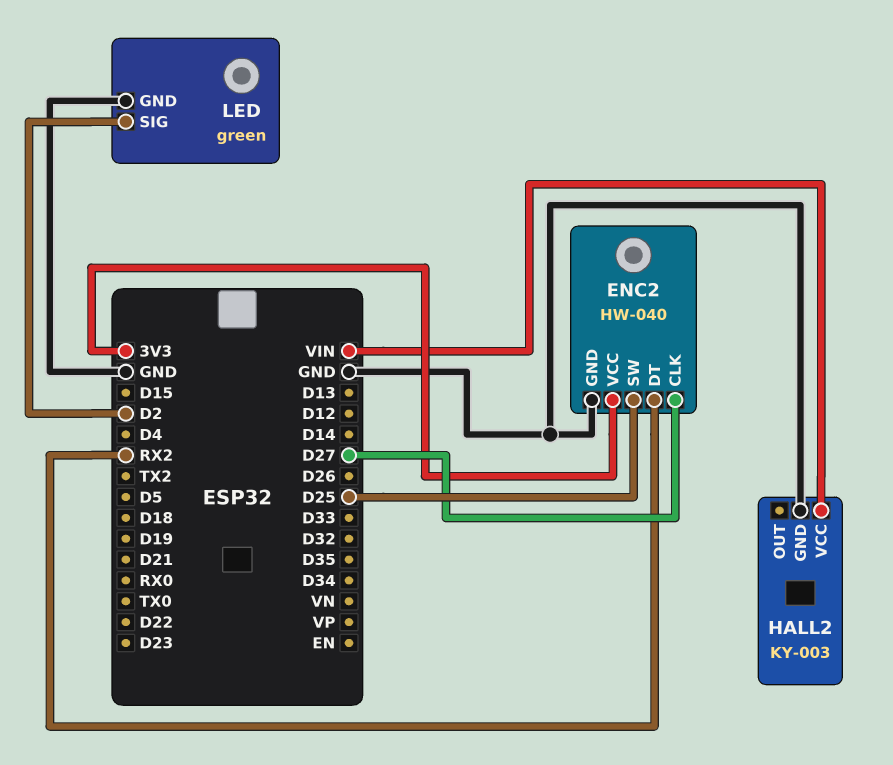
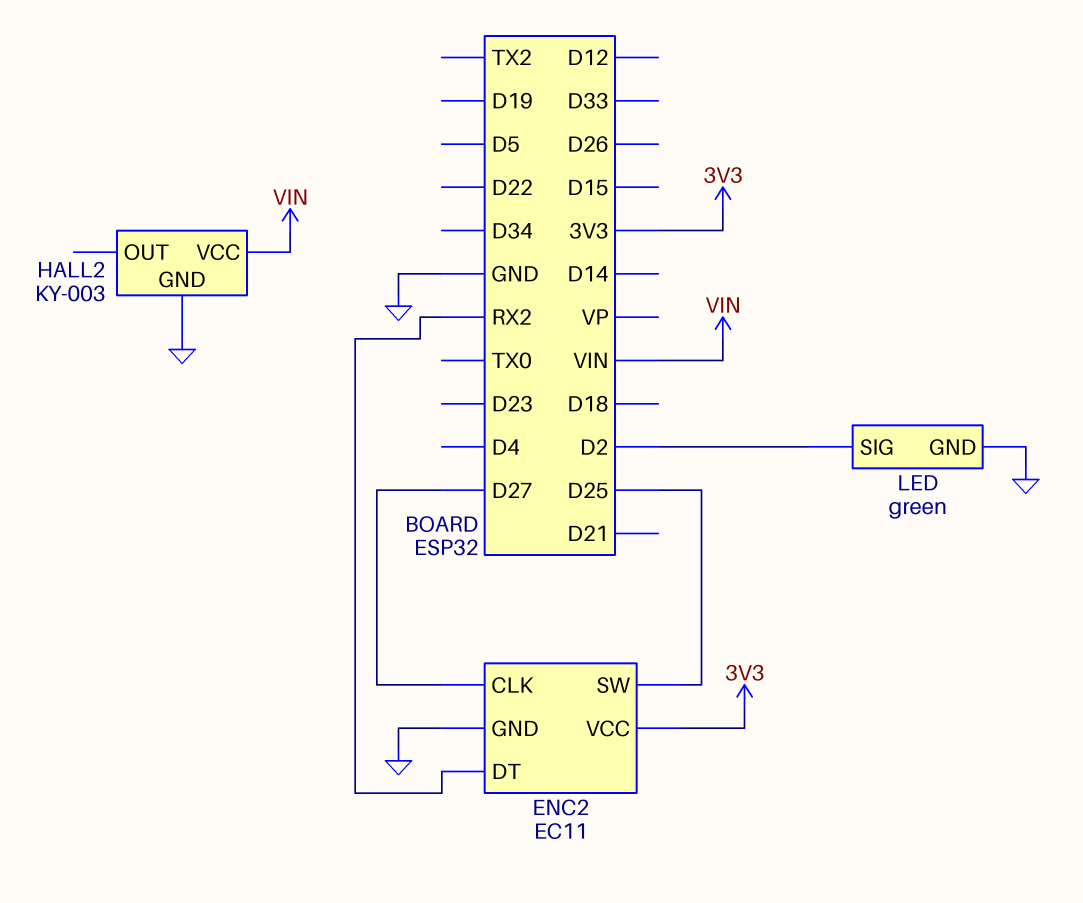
ENC2: HW-040 -> EC11

